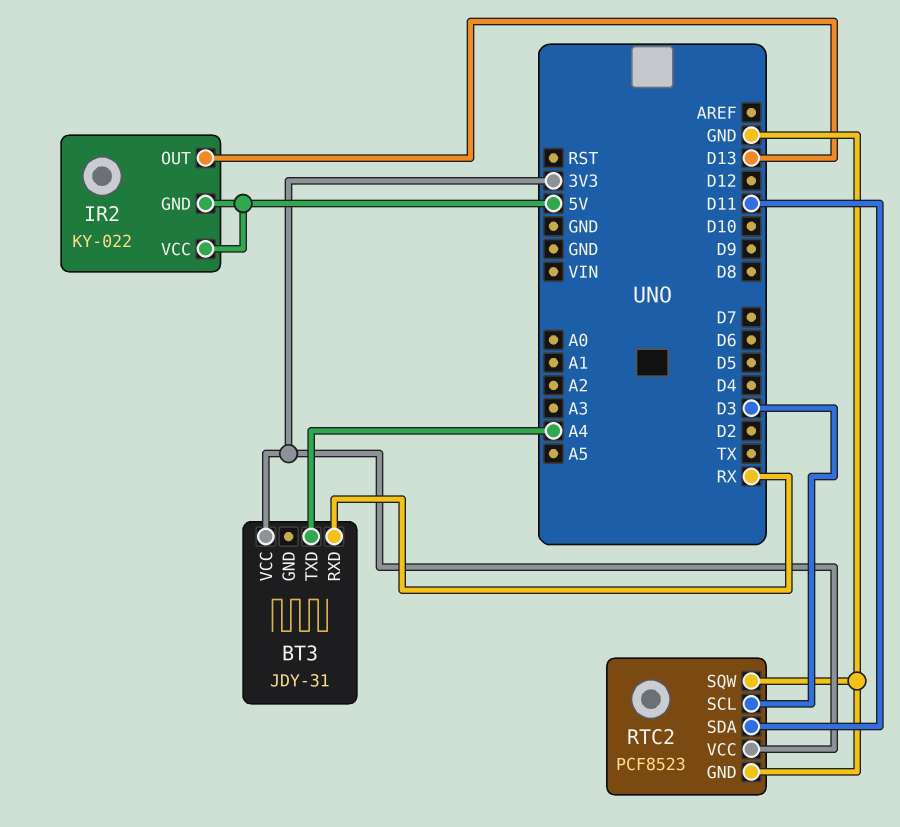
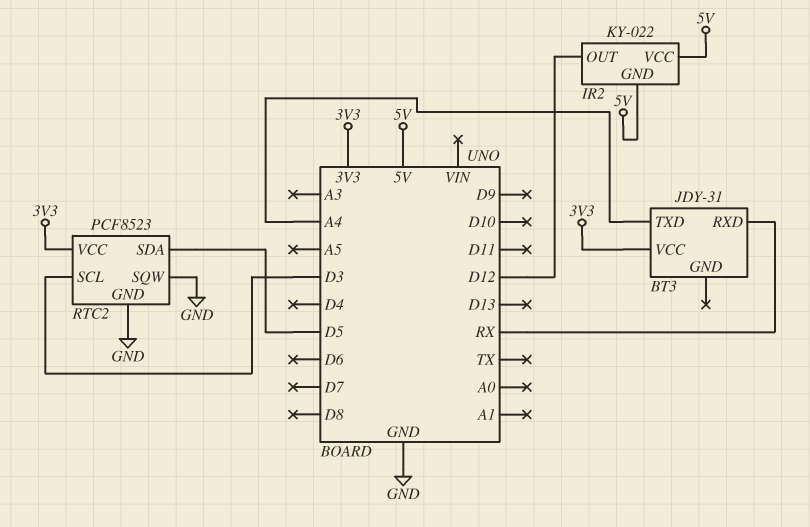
IR2 pin OUT: D13 -> D12
RTC2 pin SDA: D11 -> D5

